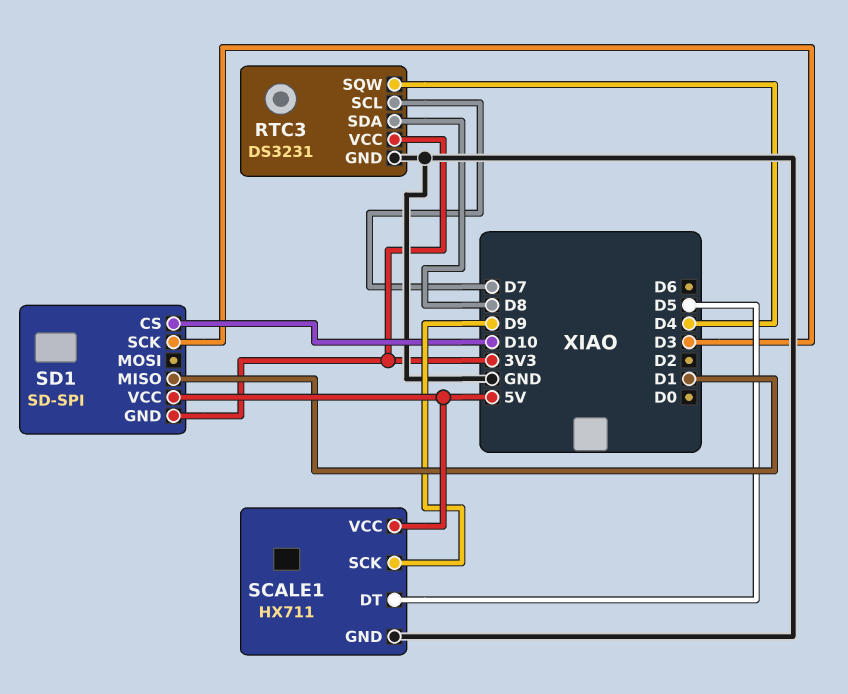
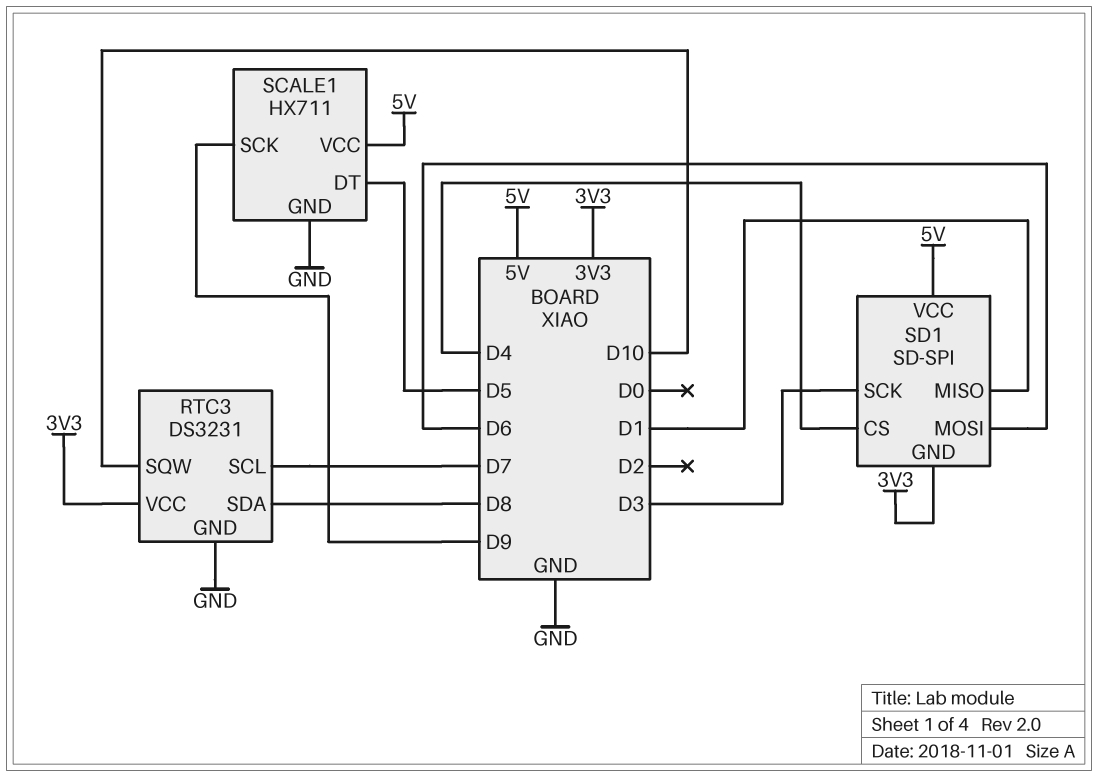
RTC3 pin SQW: D4 -> D10
SD1 pin CS: D10 -> D4
SD1 pin MOSI: none -> D6

